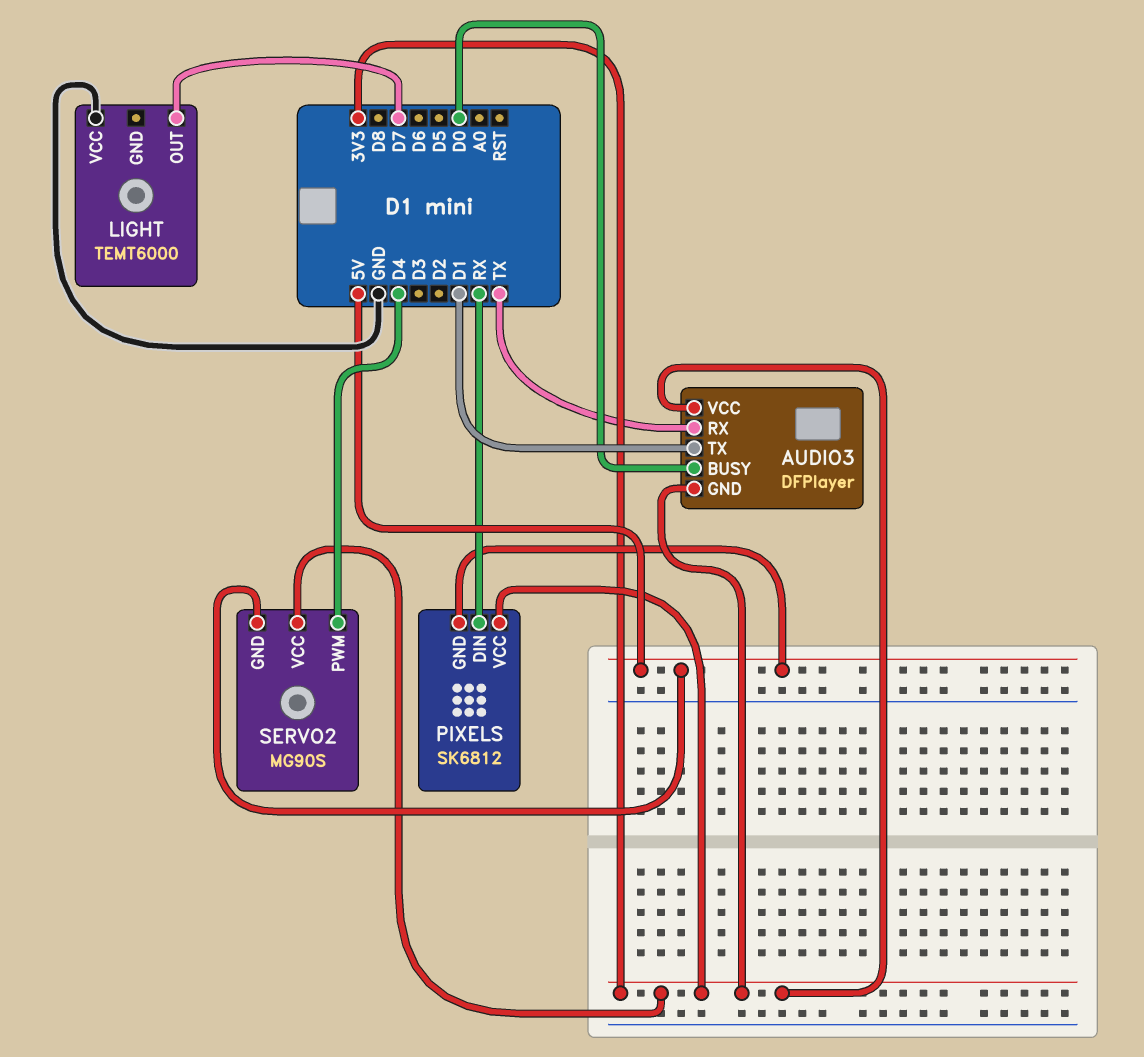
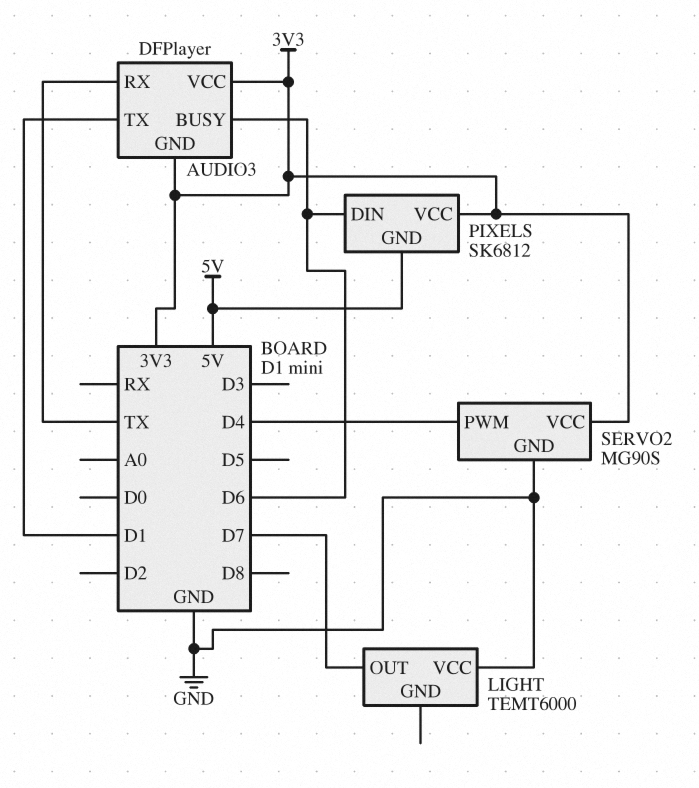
AUDIO3 pin BUSY: D0 -> D6
PIXELS pin DIN: RX -> D6
SERVO2 pin GND: 5V -> GND

